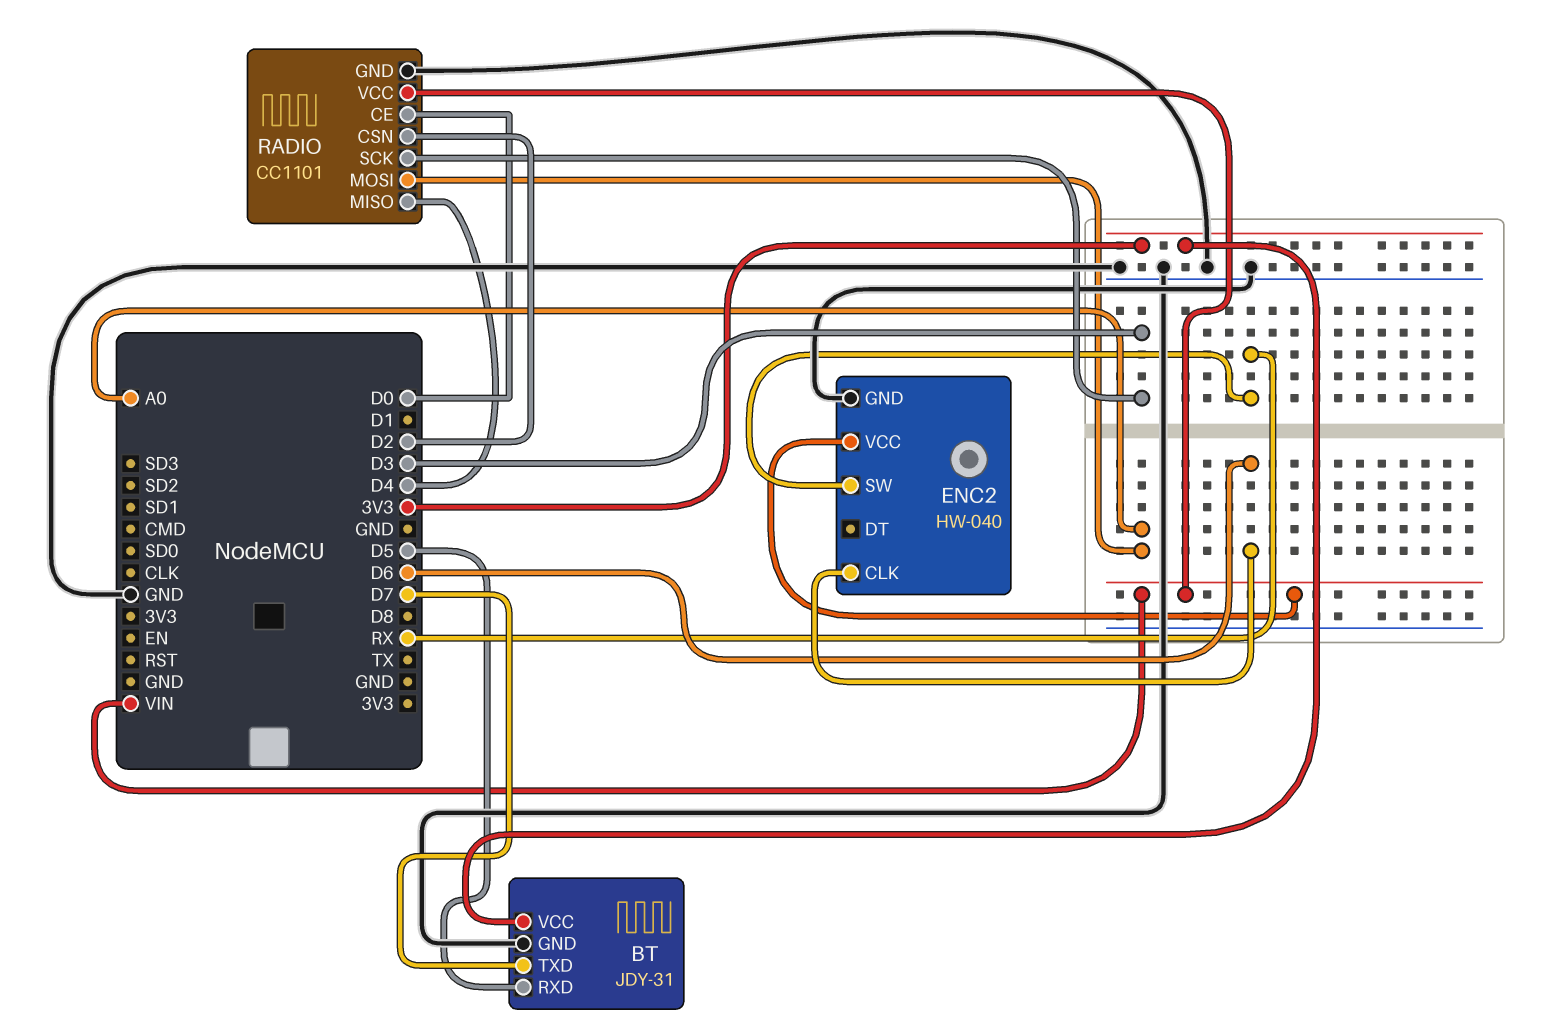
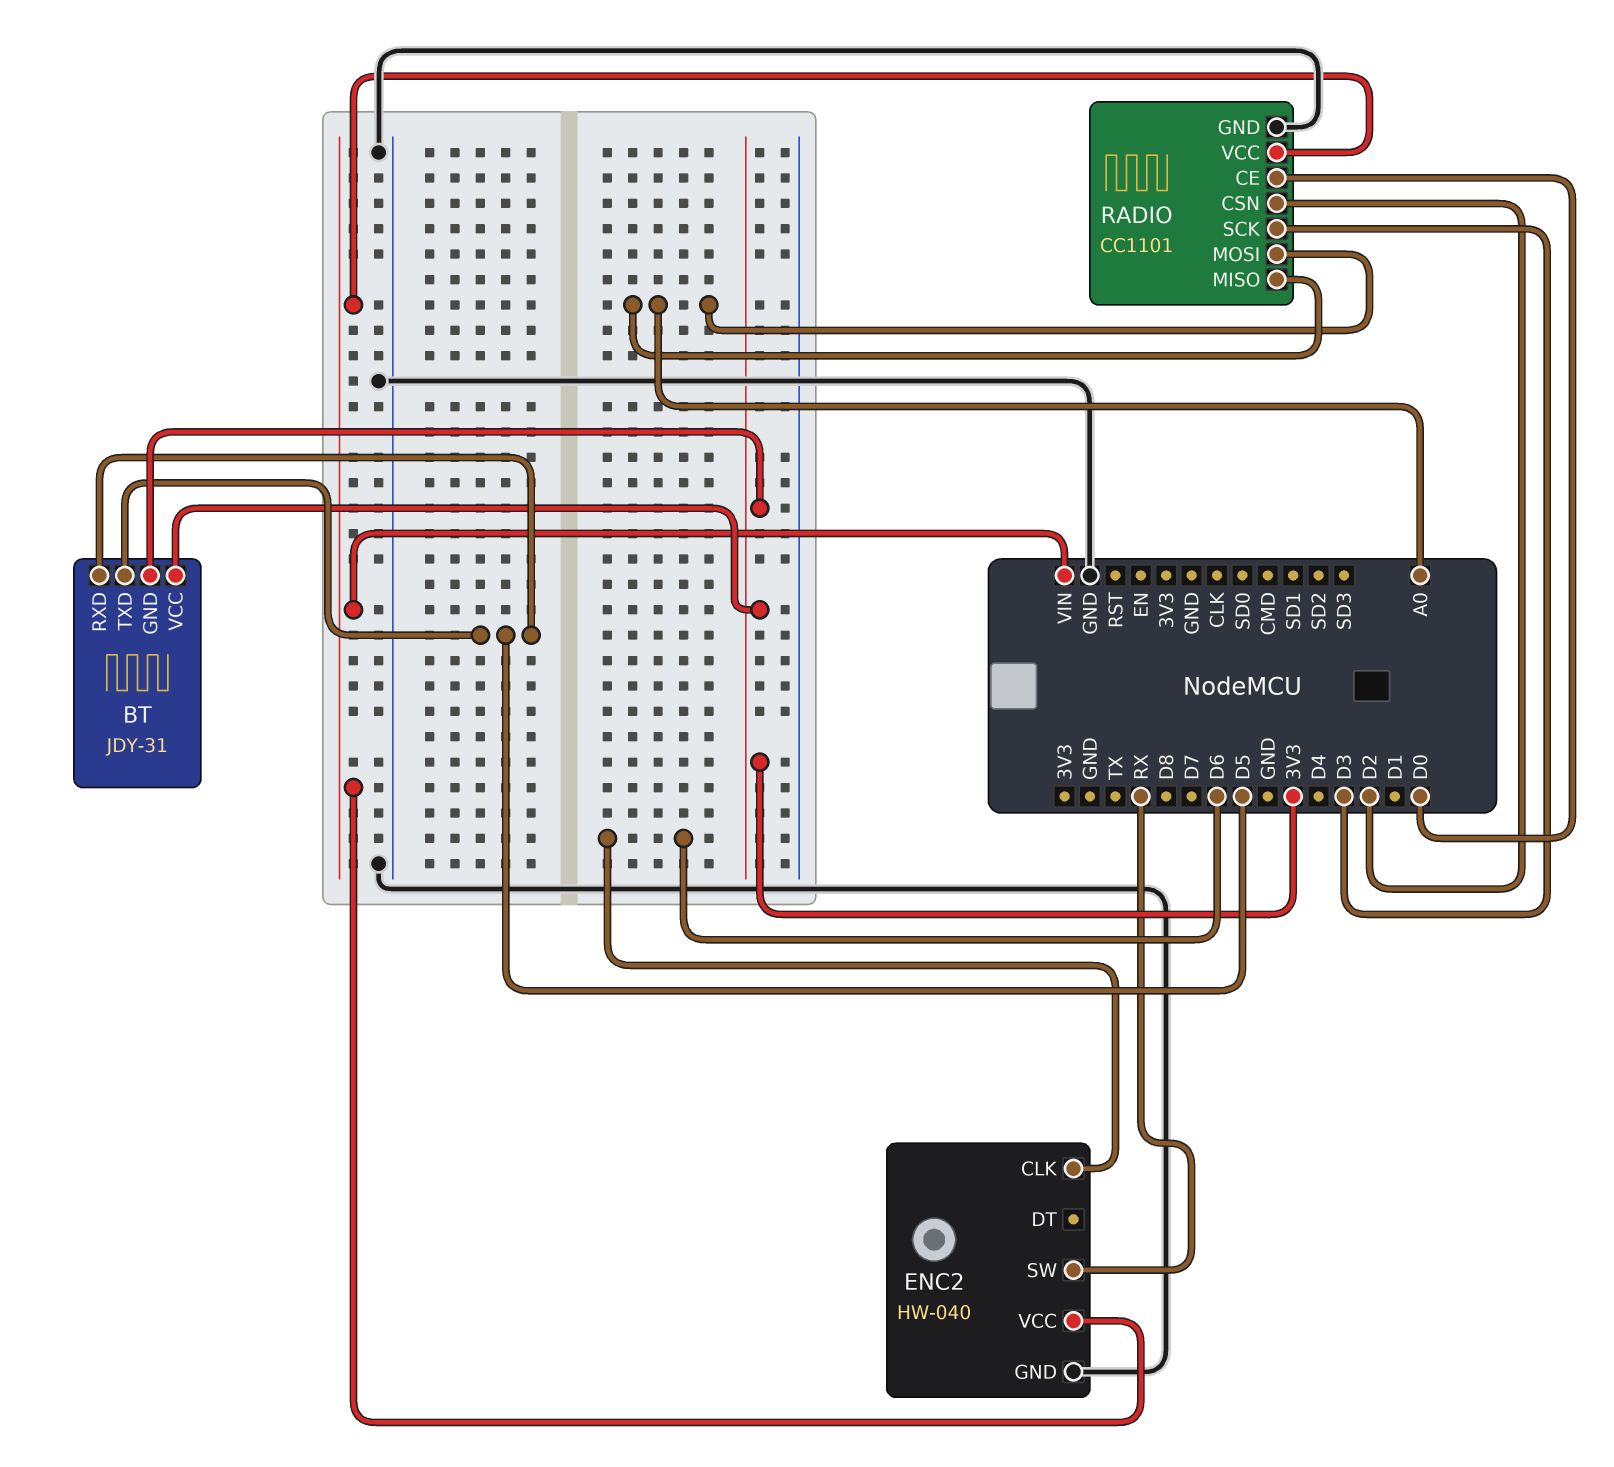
BT pin GND: GND -> 3V3
BT pin TXD: D7 -> D5
RADIO pin MISO: D4 -> A0

